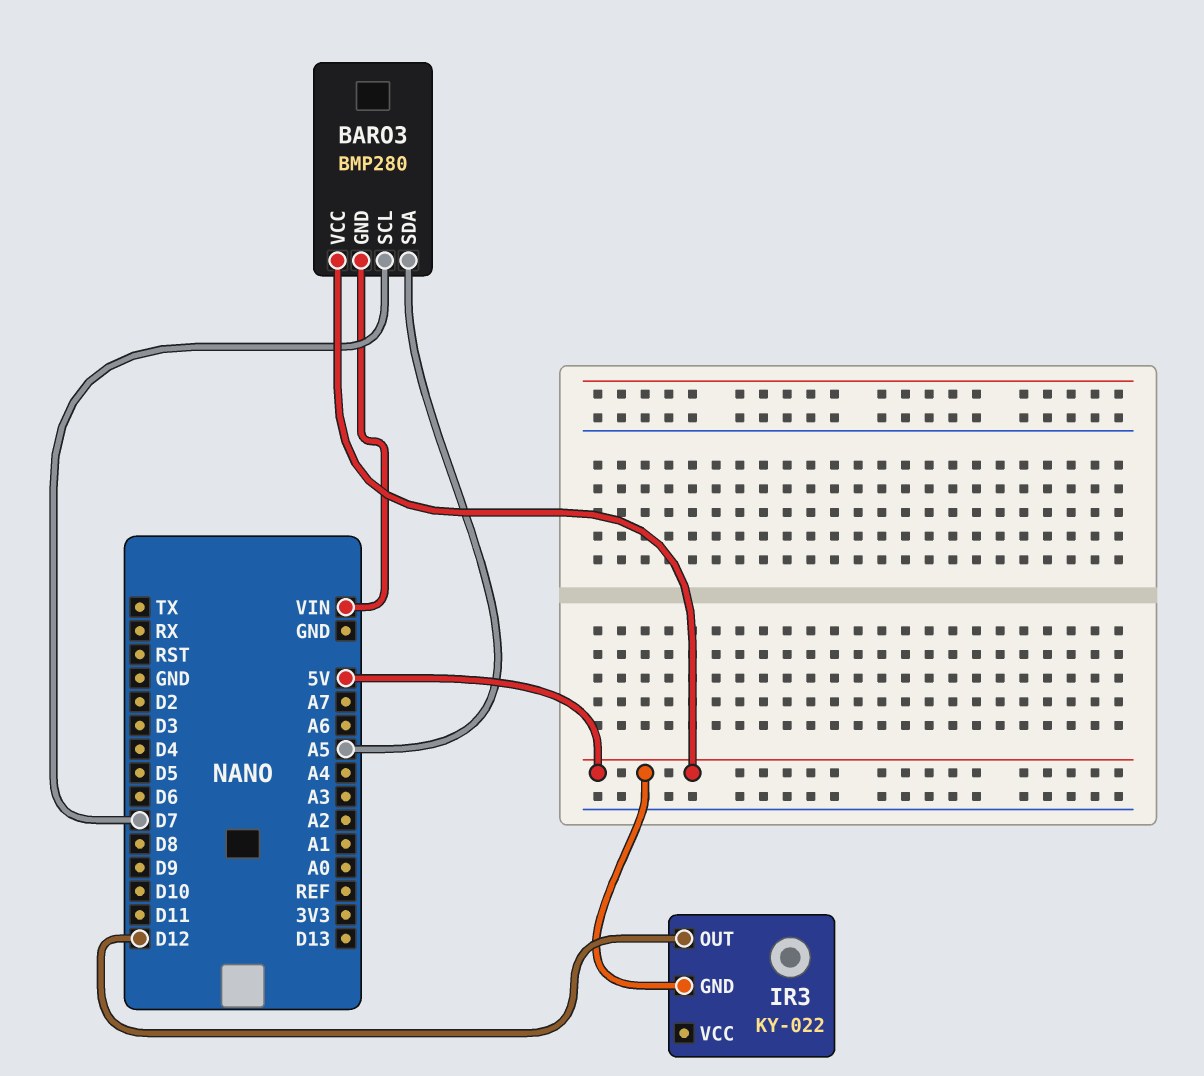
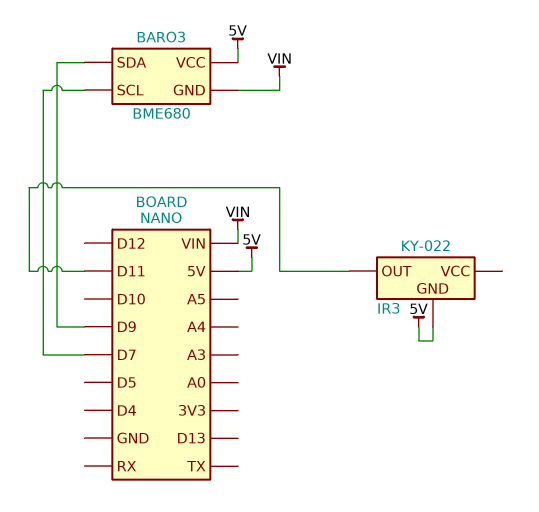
BARO3: BMP280 -> BME680
BARO3 pin SDA: A5 -> D9
IR3 pin OUT: D12 -> D11

